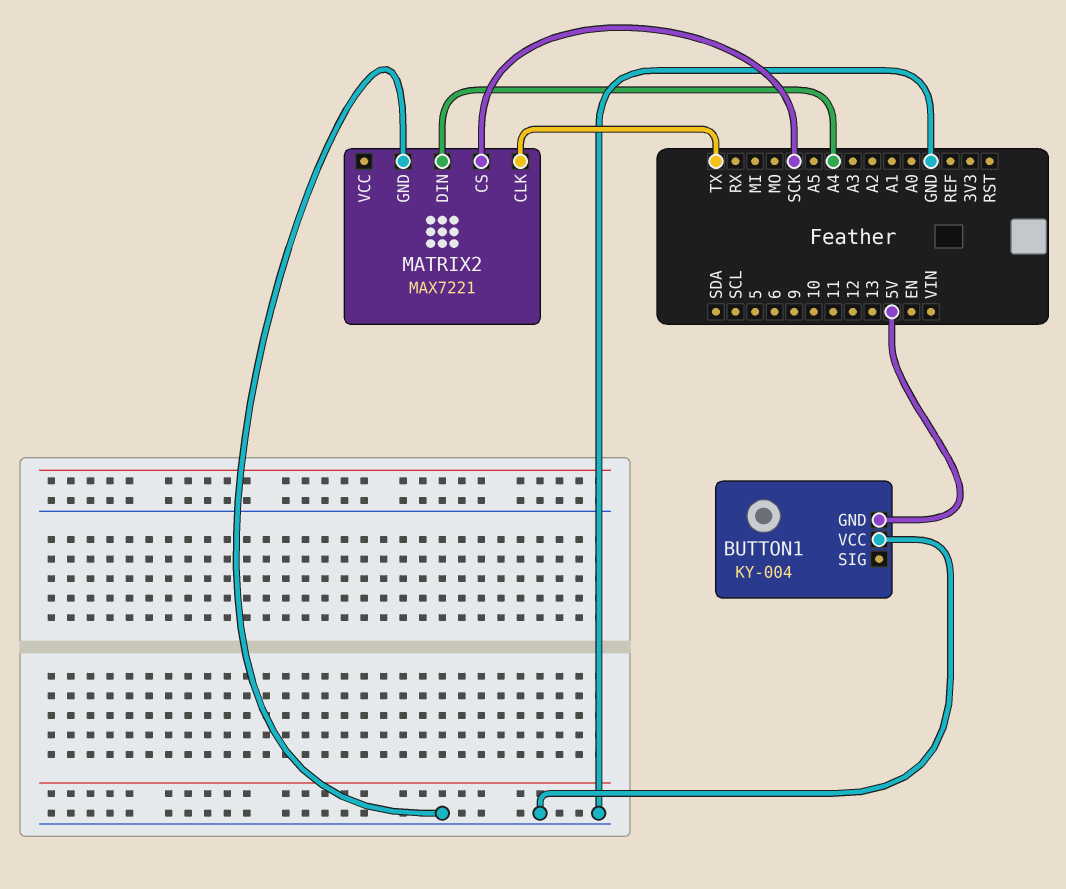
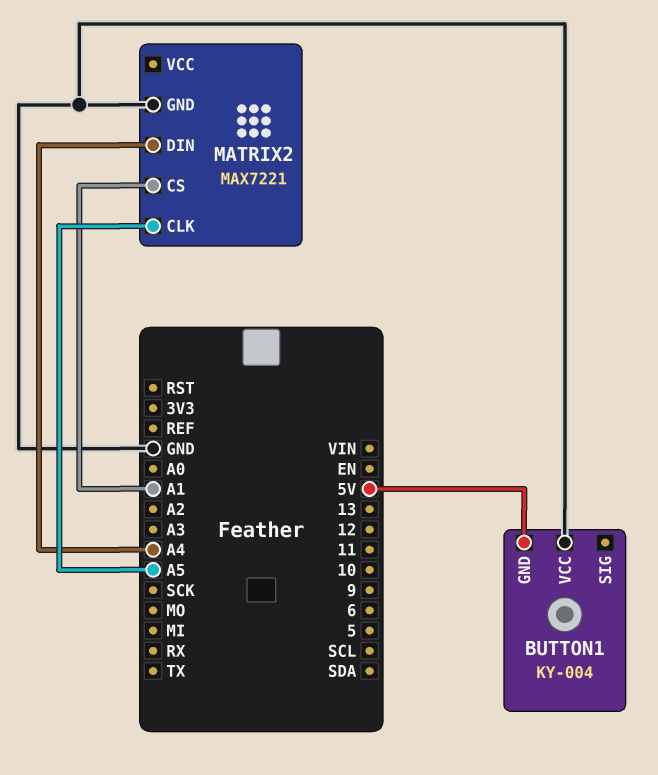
MATRIX2 pin CLK: TX -> A5
MATRIX2 pin CS: SCK -> A1

